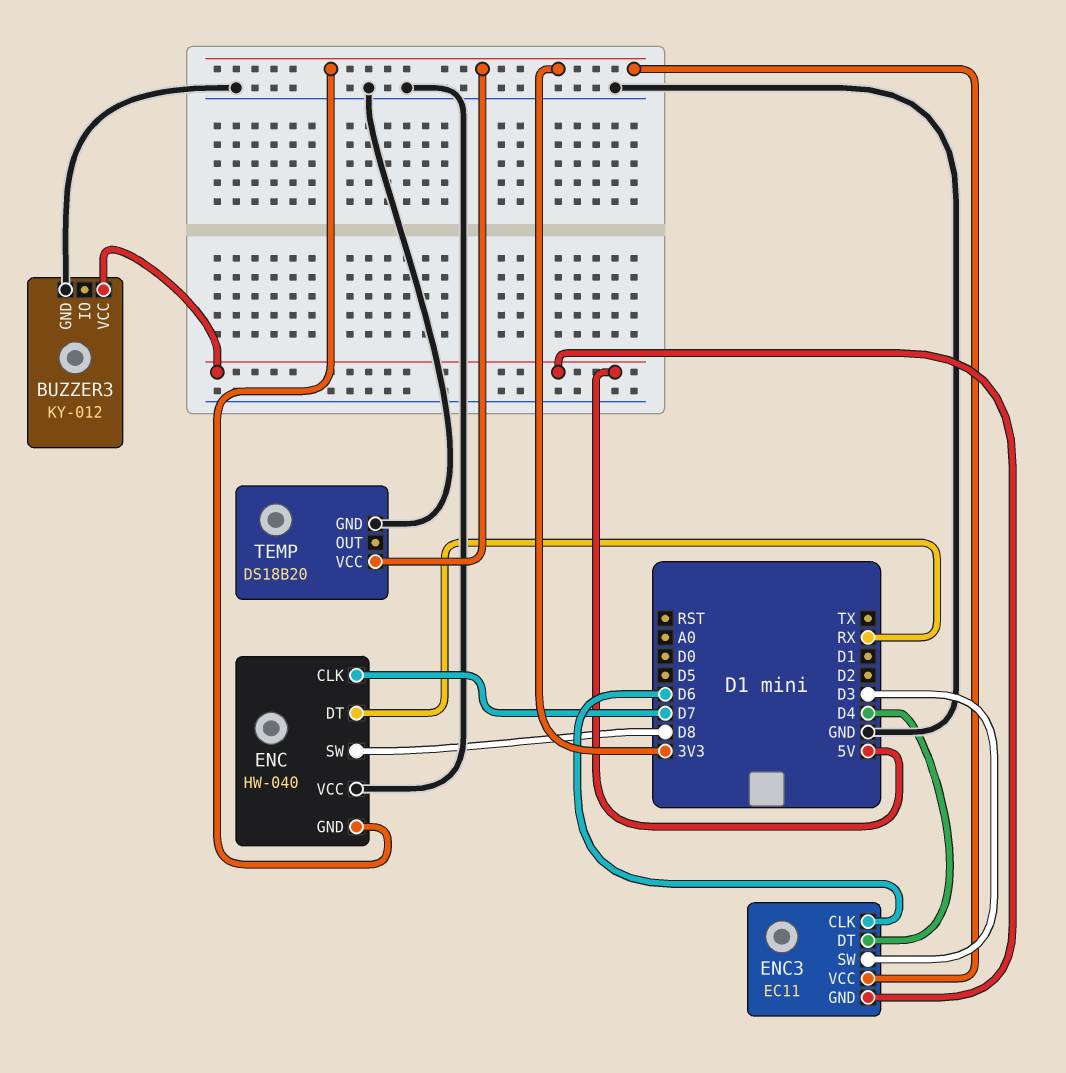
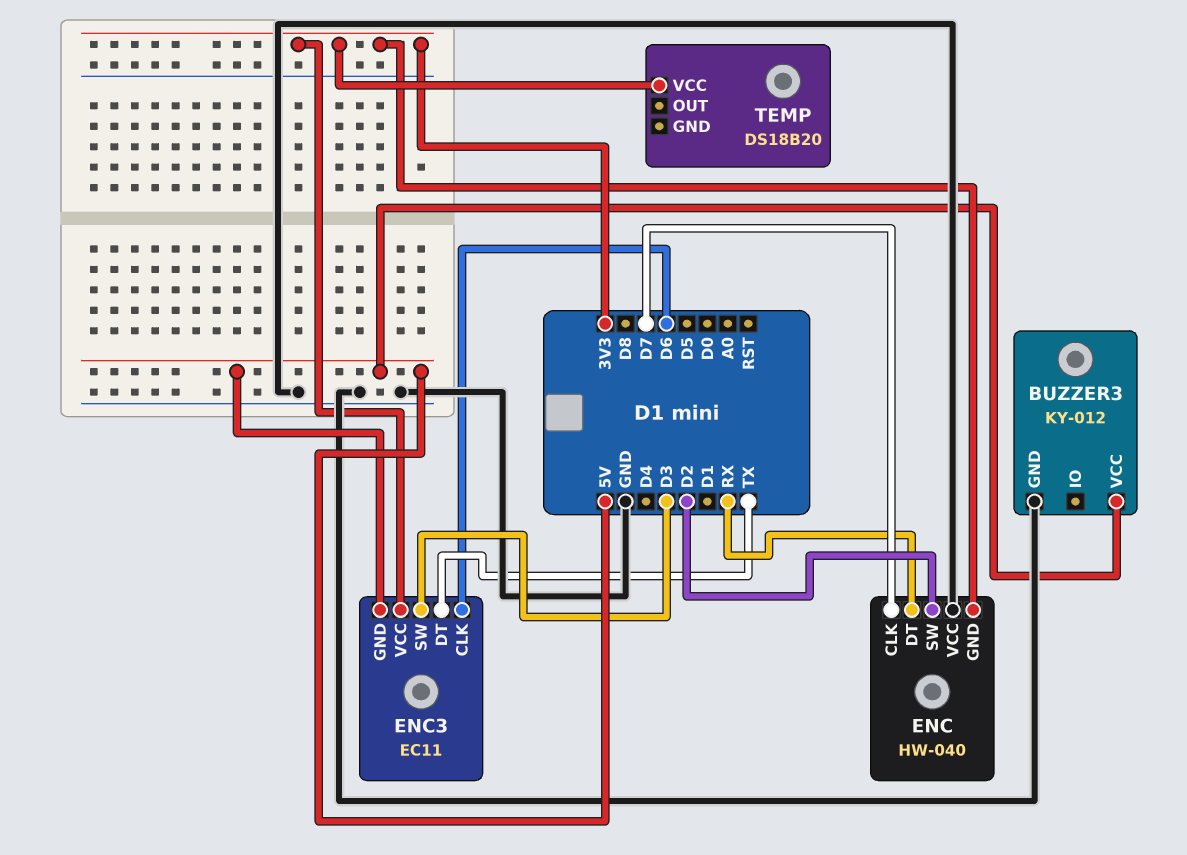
ENC pin SW: D8 -> D2
ENC3 pin DT: D4 -> TX
TEMP pin GND: GND -> none

